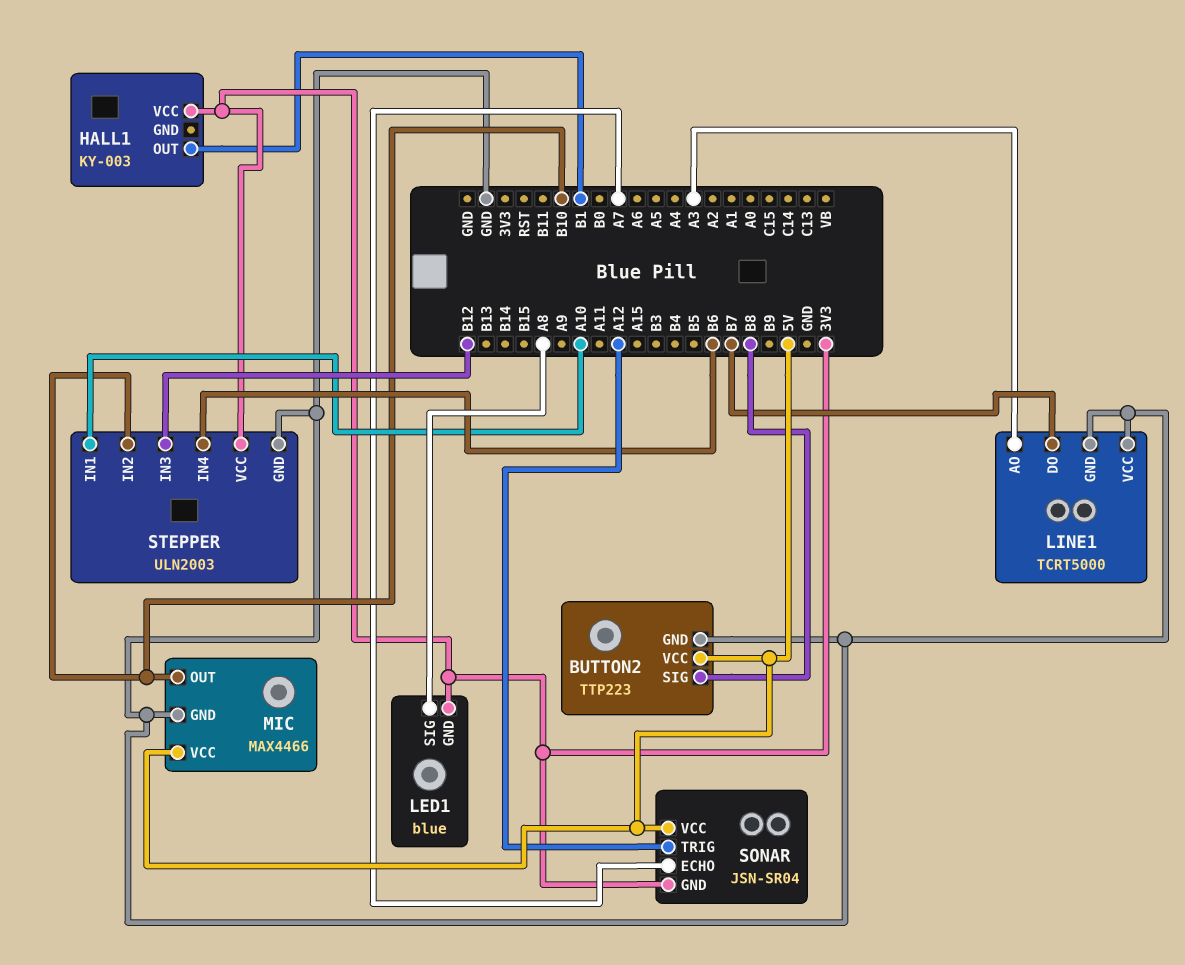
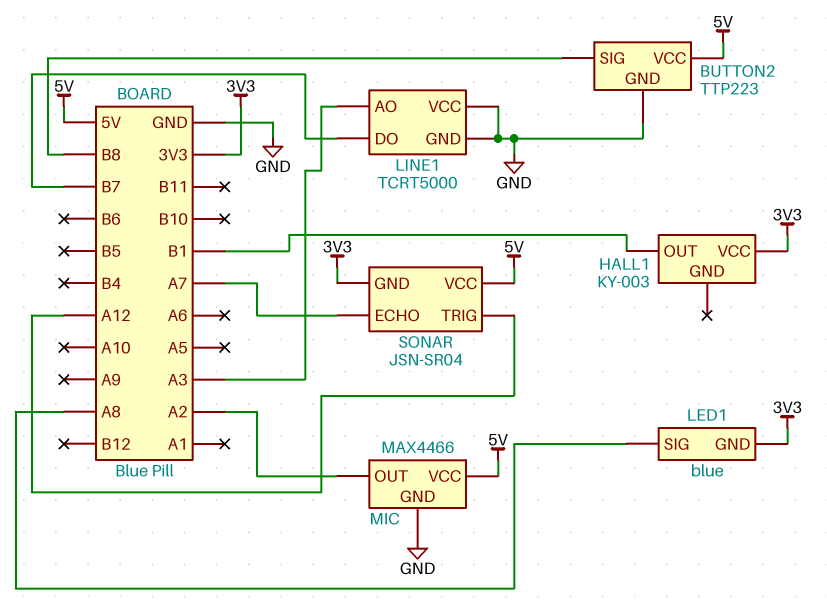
MIC pin OUT: B10 -> A2
STEPPER: ULN2003 -> none
STEPPER pin GND: GND -> none
STEPPER pin IN1: A10 -> none
STEPPER pin IN2: B10 -> none
STEPPER pin IN3: B12 -> none
STEPPER pin IN4: B6 -> none
STEPPER pin VCC: 3V3 -> none

